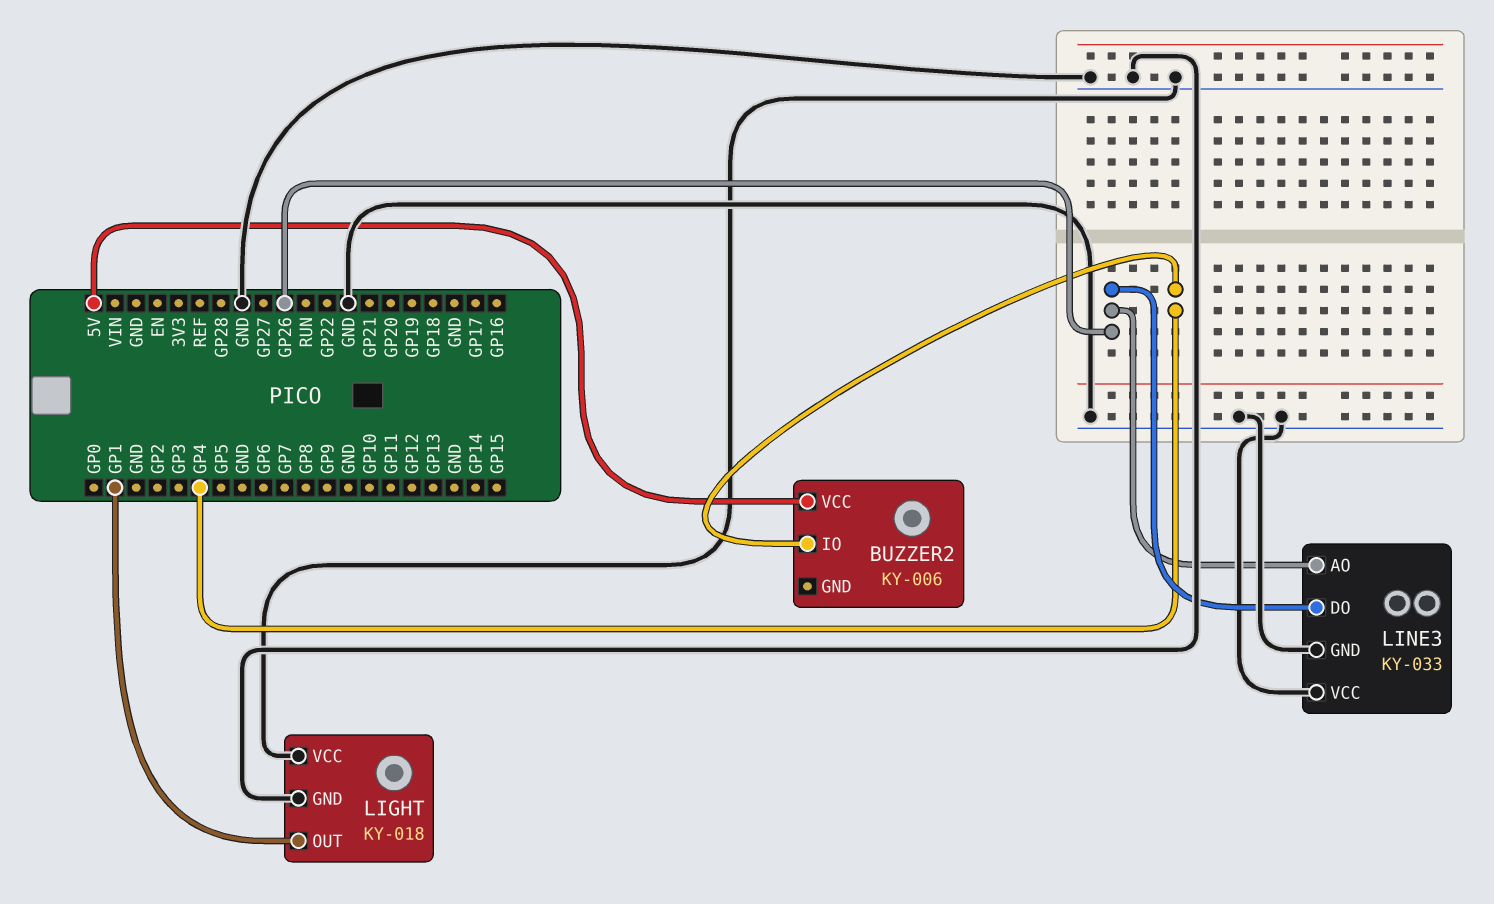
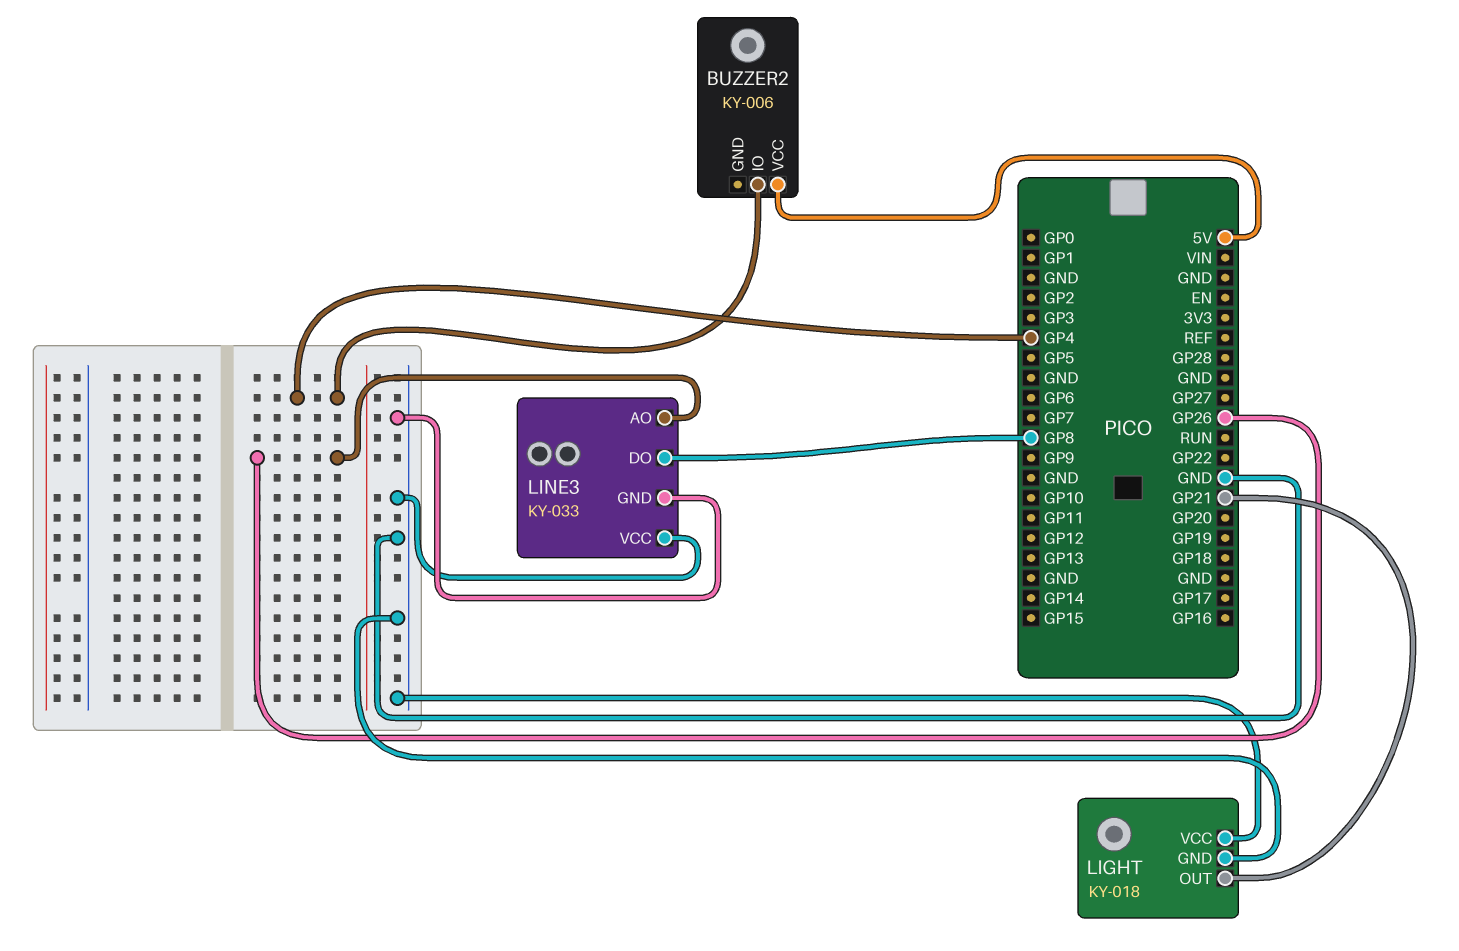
LIGHT pin OUT: GP1 -> GP21
LINE3 pin DO: GP26 -> GP8

